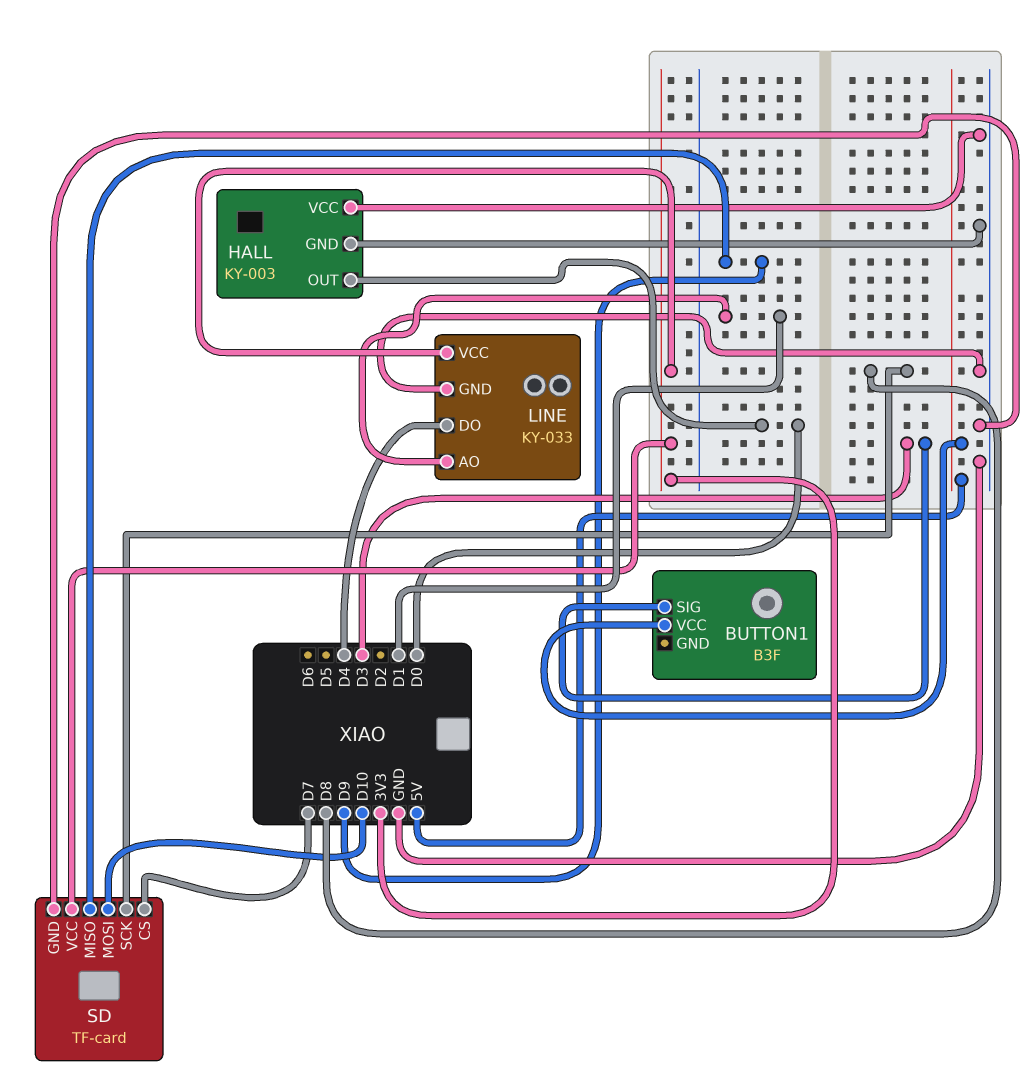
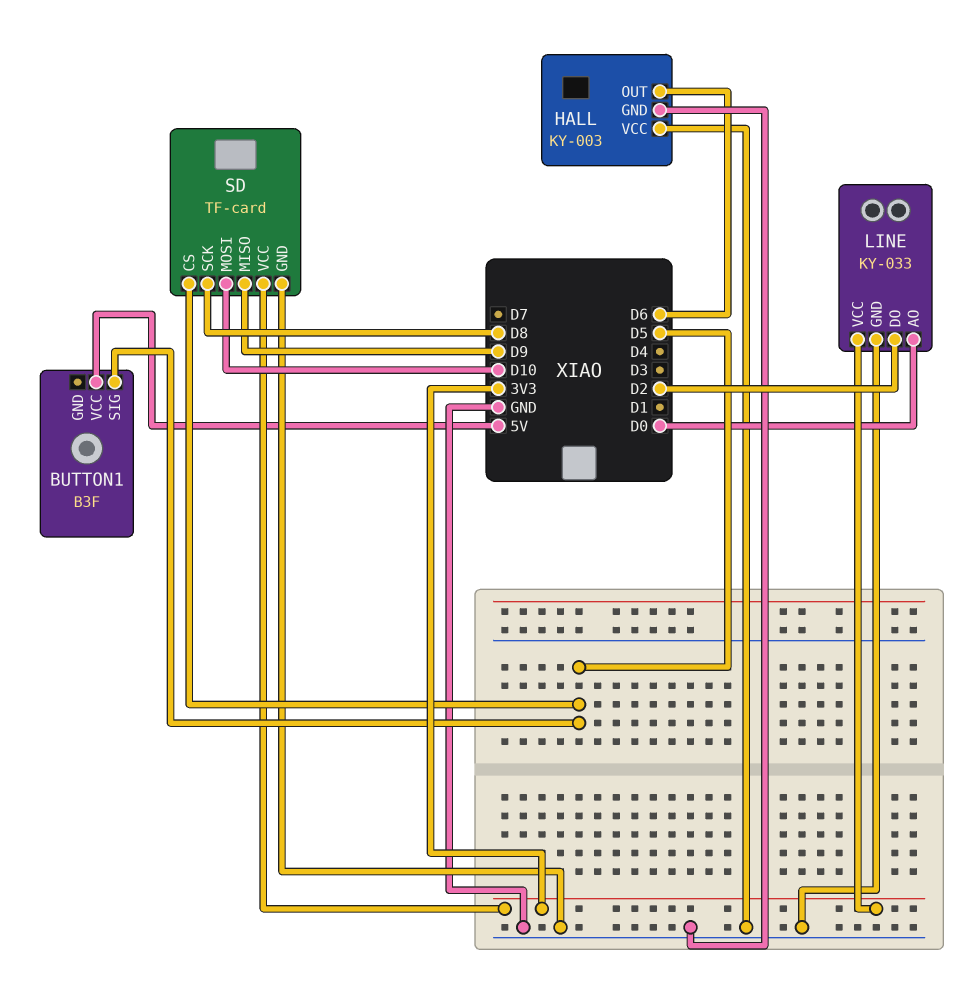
BUTTON1 pin SIG: D3 -> D5
HALL pin OUT: D0 -> D6
LINE pin AO: D1 -> D0
LINE pin DO: D4 -> D2
SD pin CS: D7 -> D5

